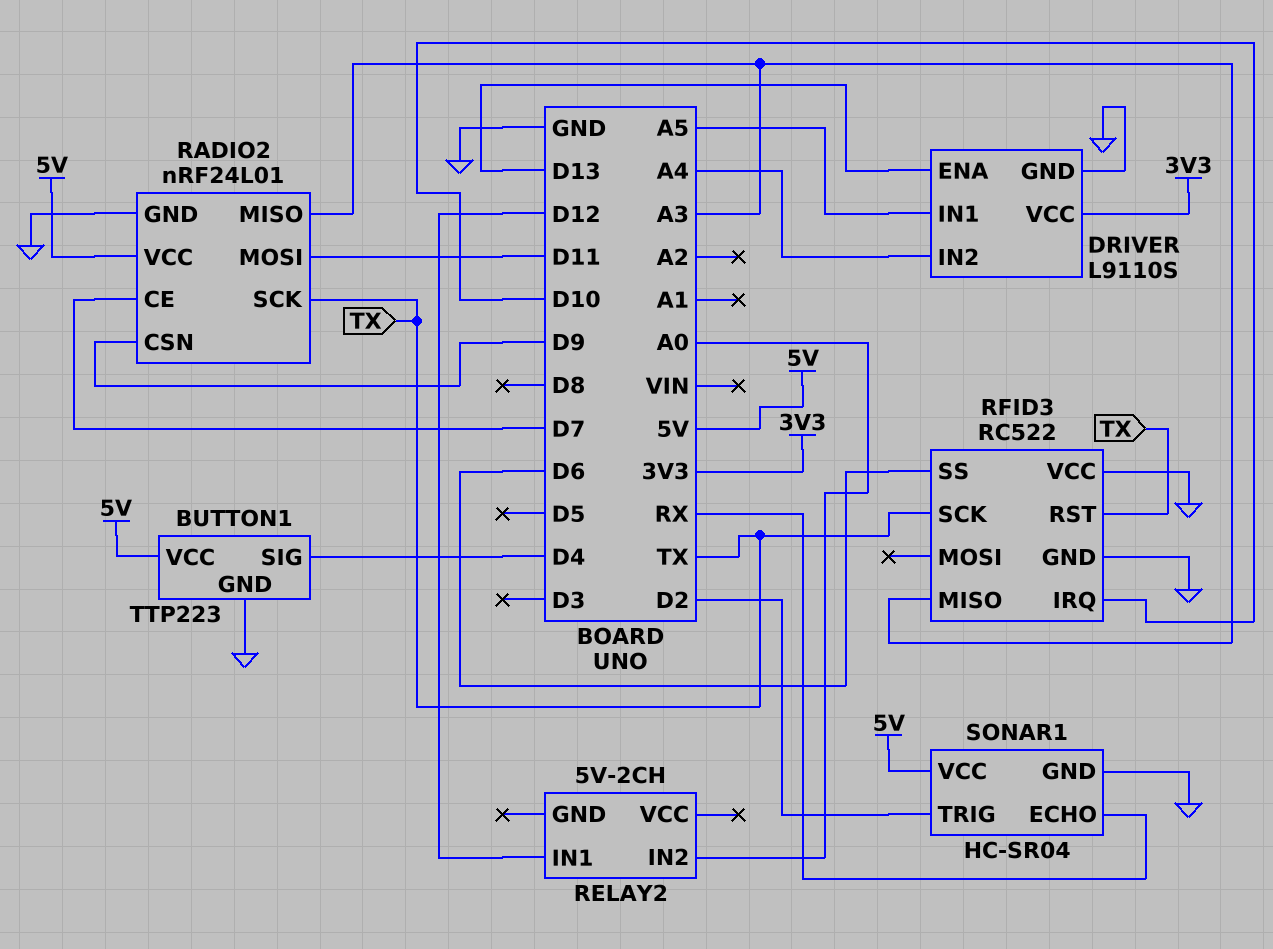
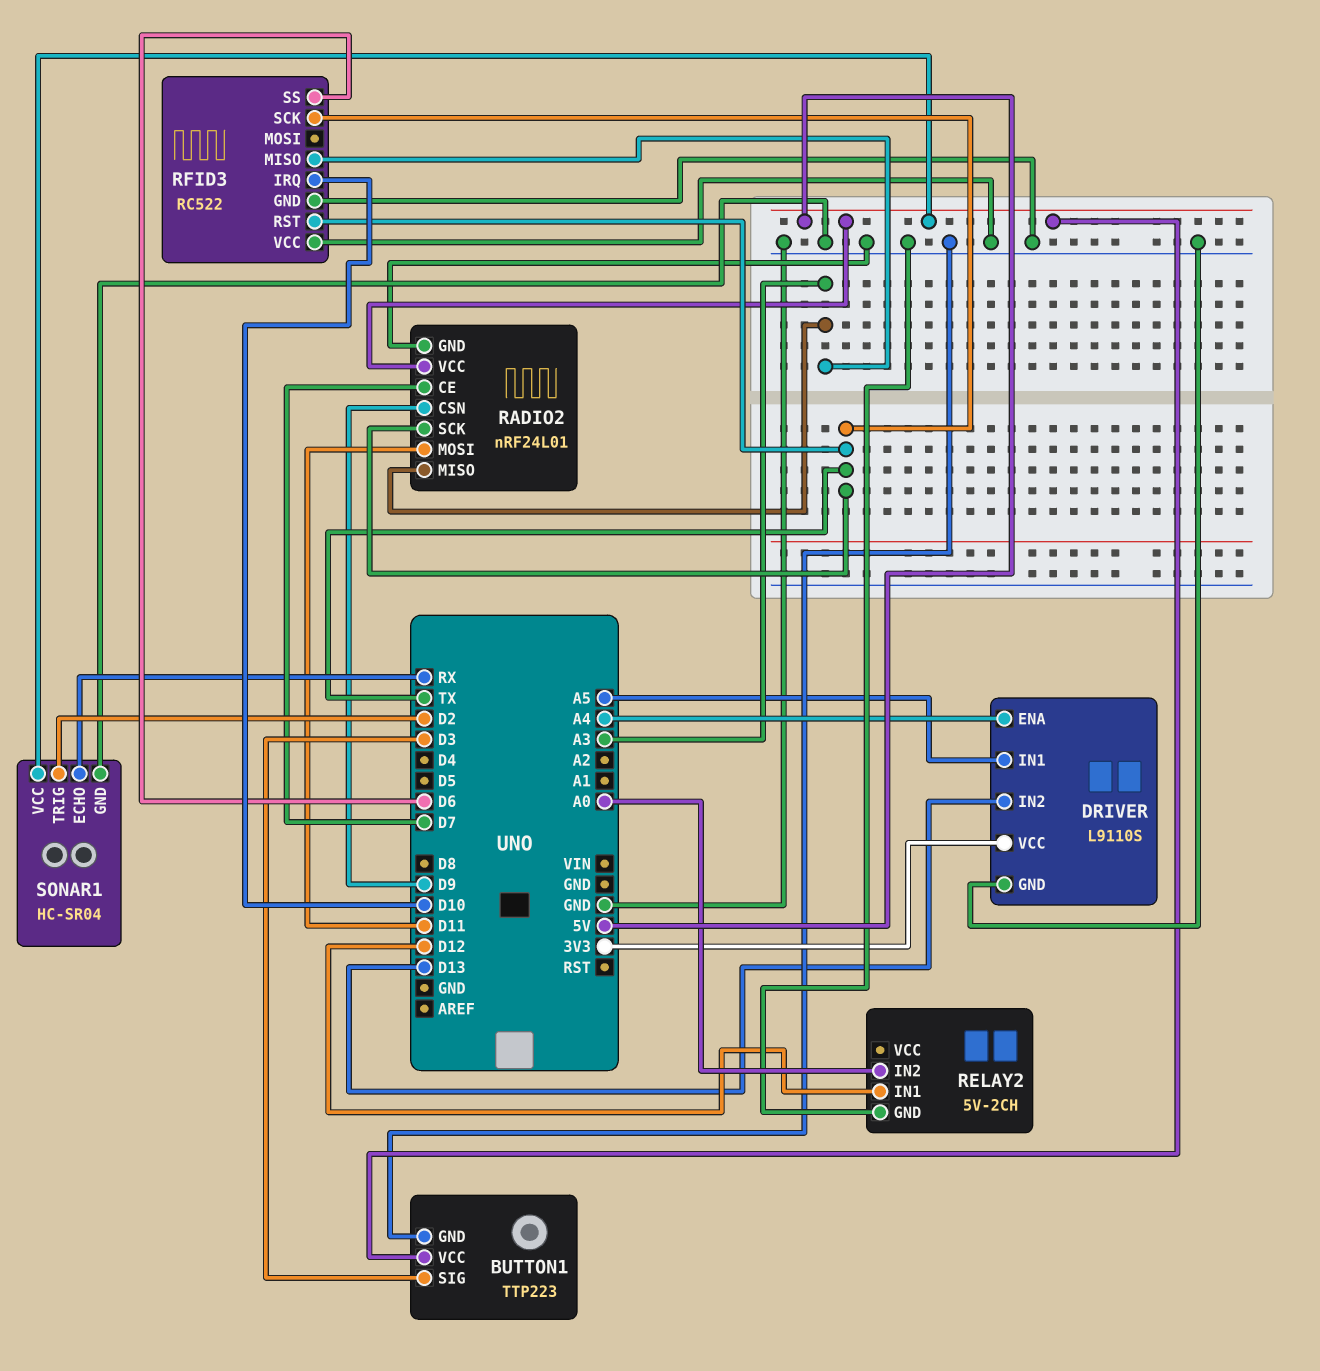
BUTTON1 pin SIG: D4 -> D3
DRIVER pin ENA: D13 -> A4
DRIVER pin IN2: A4 -> D13
RELAY2 pin GND: none -> GND

